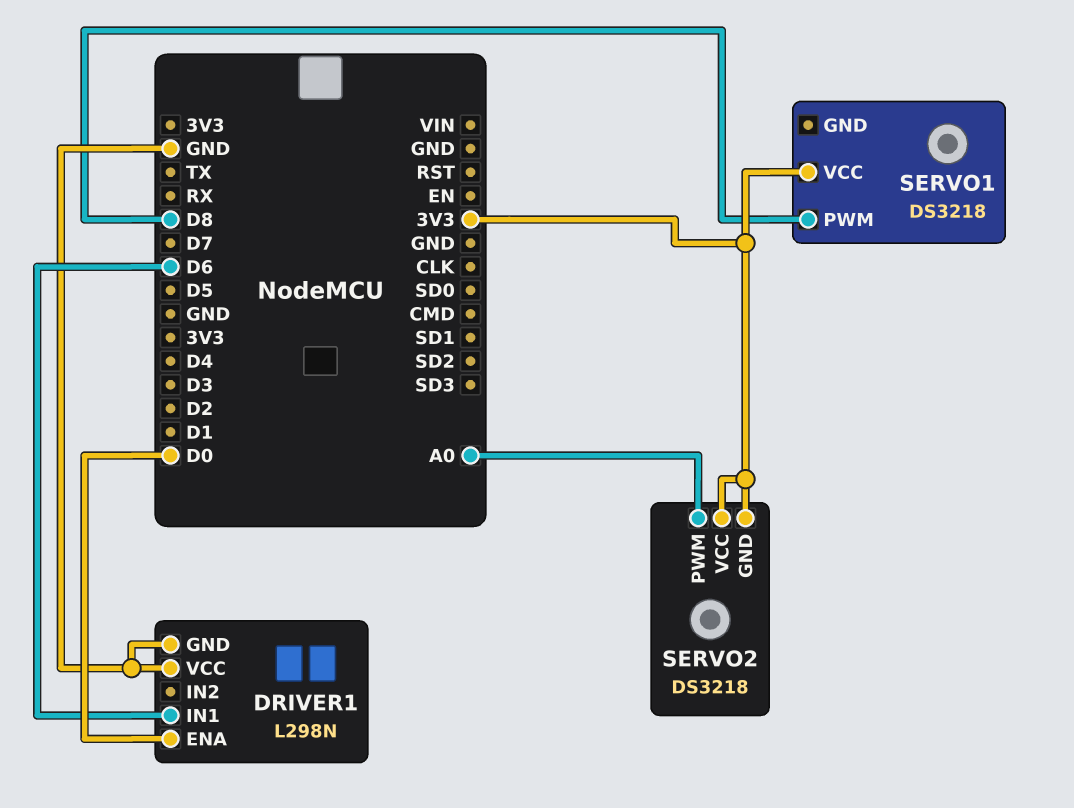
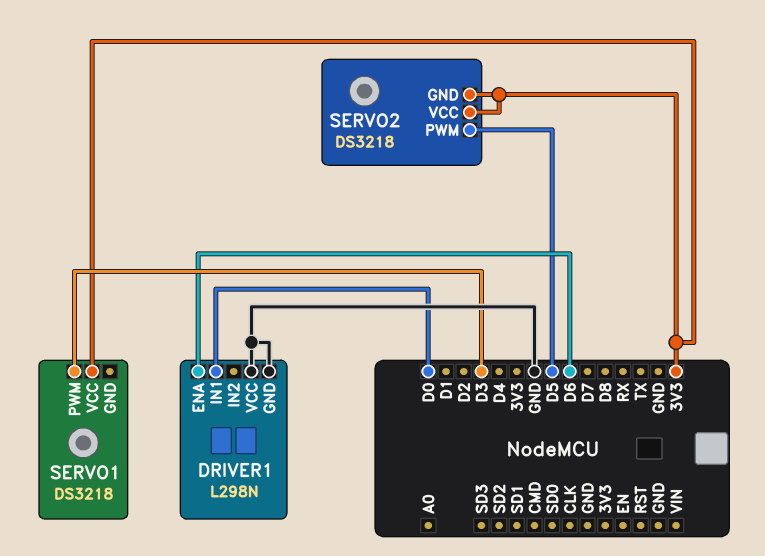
DRIVER1 pin ENA: D0 -> D6
DRIVER1 pin IN1: D6 -> D0
SERVO1 pin PWM: D8 -> D3
SERVO2 pin PWM: A0 -> D5

